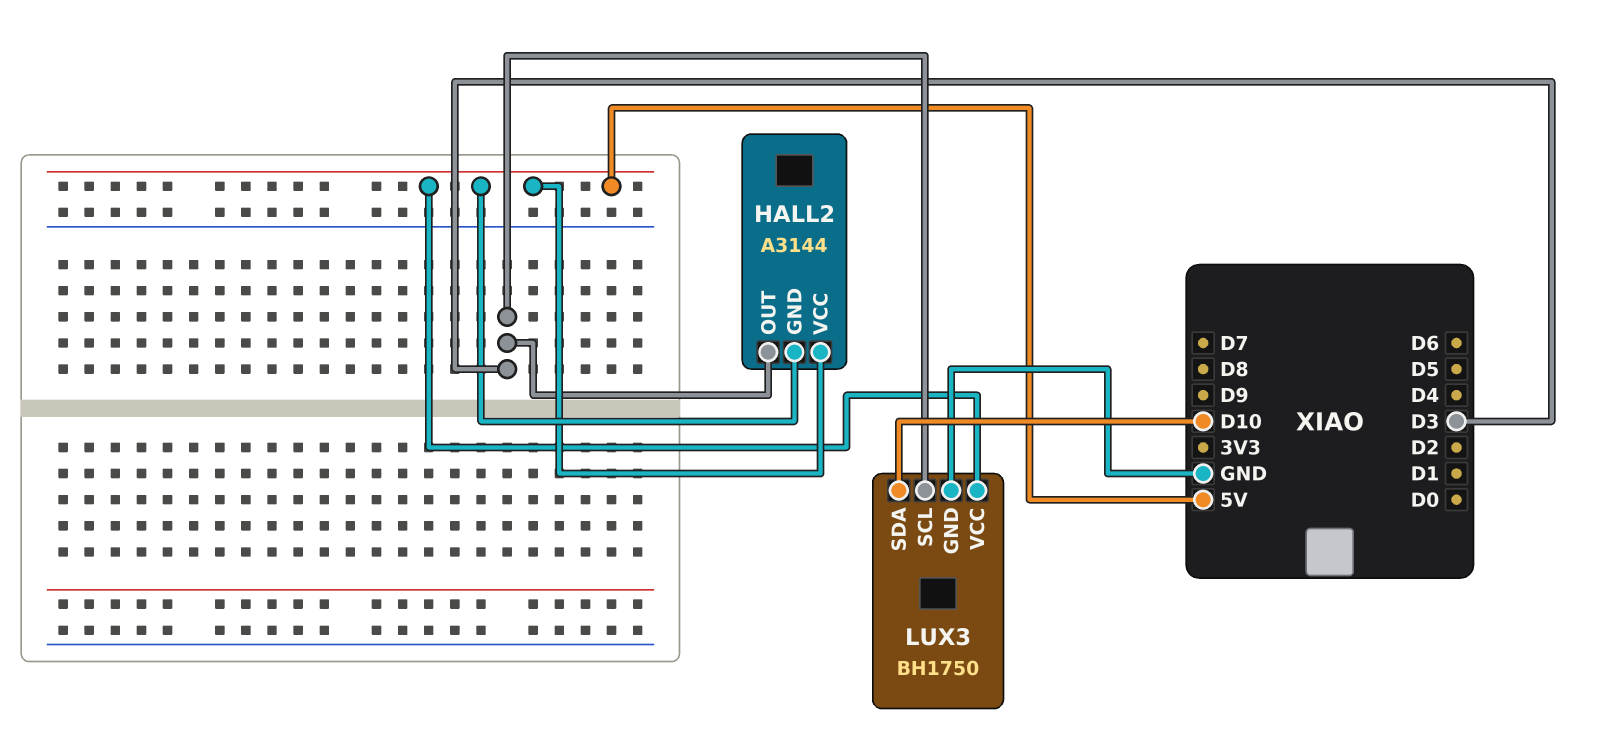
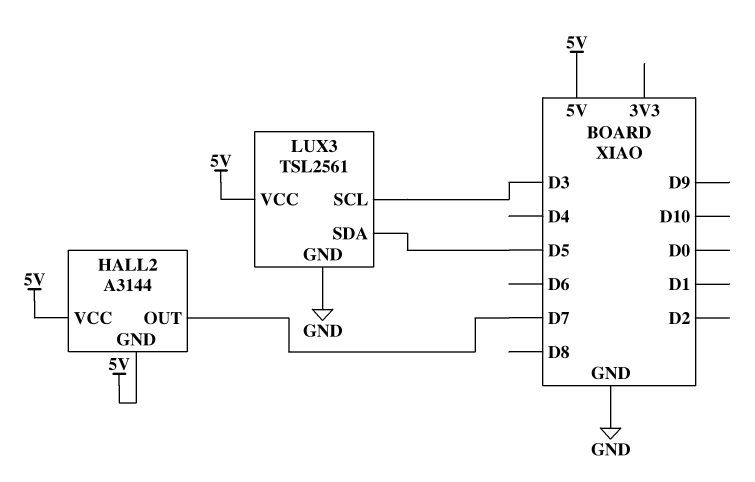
HALL2 pin OUT: D3 -> D7
LUX3: BH1750 -> TSL2561
LUX3 pin SDA: D10 -> D5

